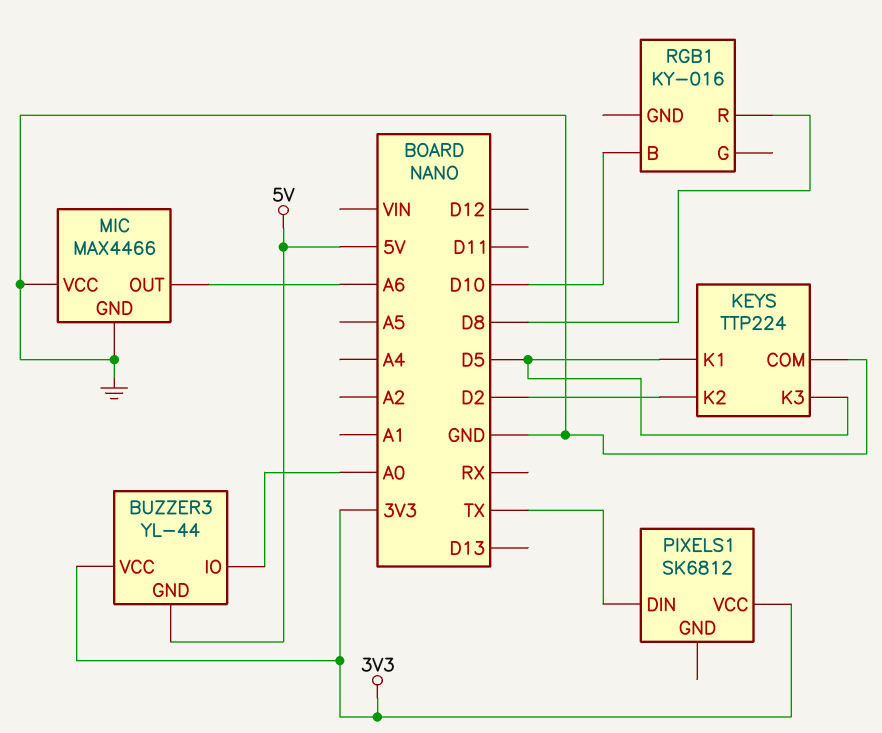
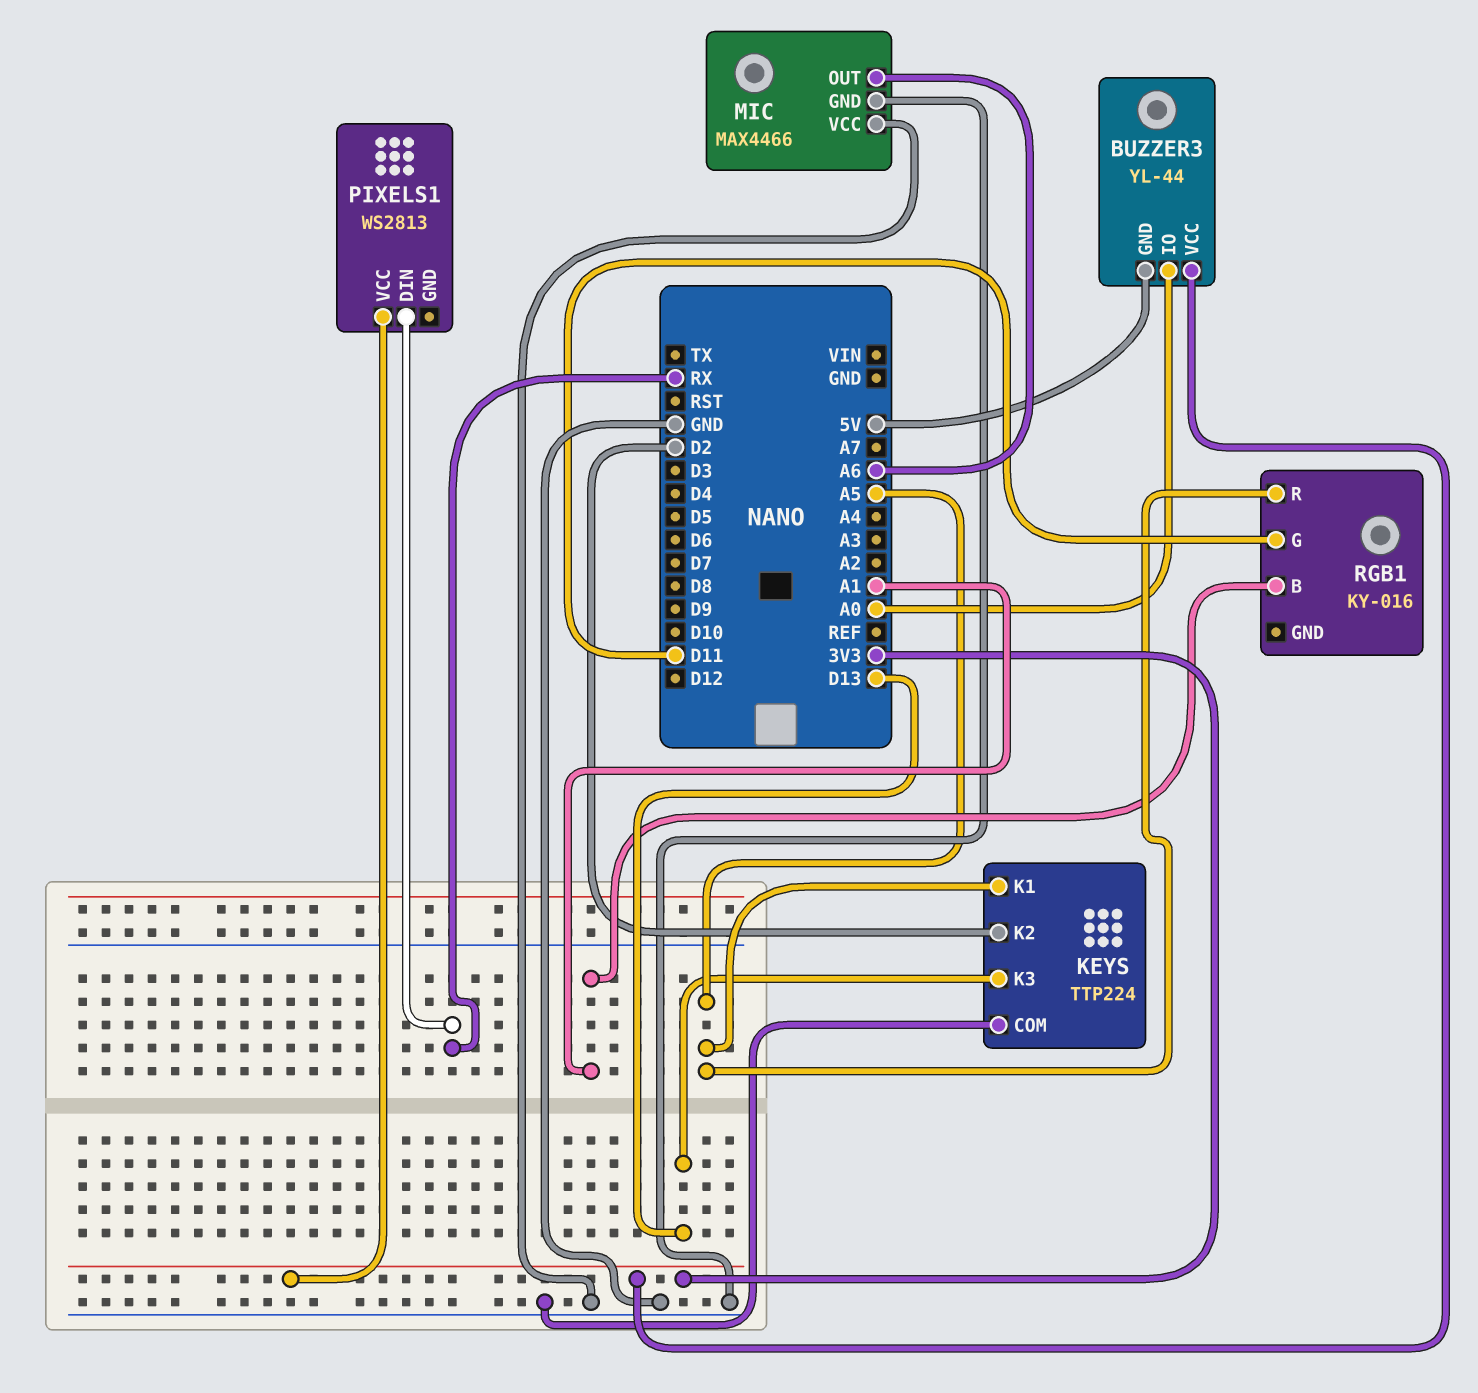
KEYS pin K1: D5 -> A5
KEYS pin K3: D5 -> D13
PIXELS1: SK6812 -> WS2813
PIXELS1 pin DIN: TX -> RX
RGB1 pin B: D10 -> A1
RGB1 pin G: none -> D11
RGB1 pin R: D8 -> A5

